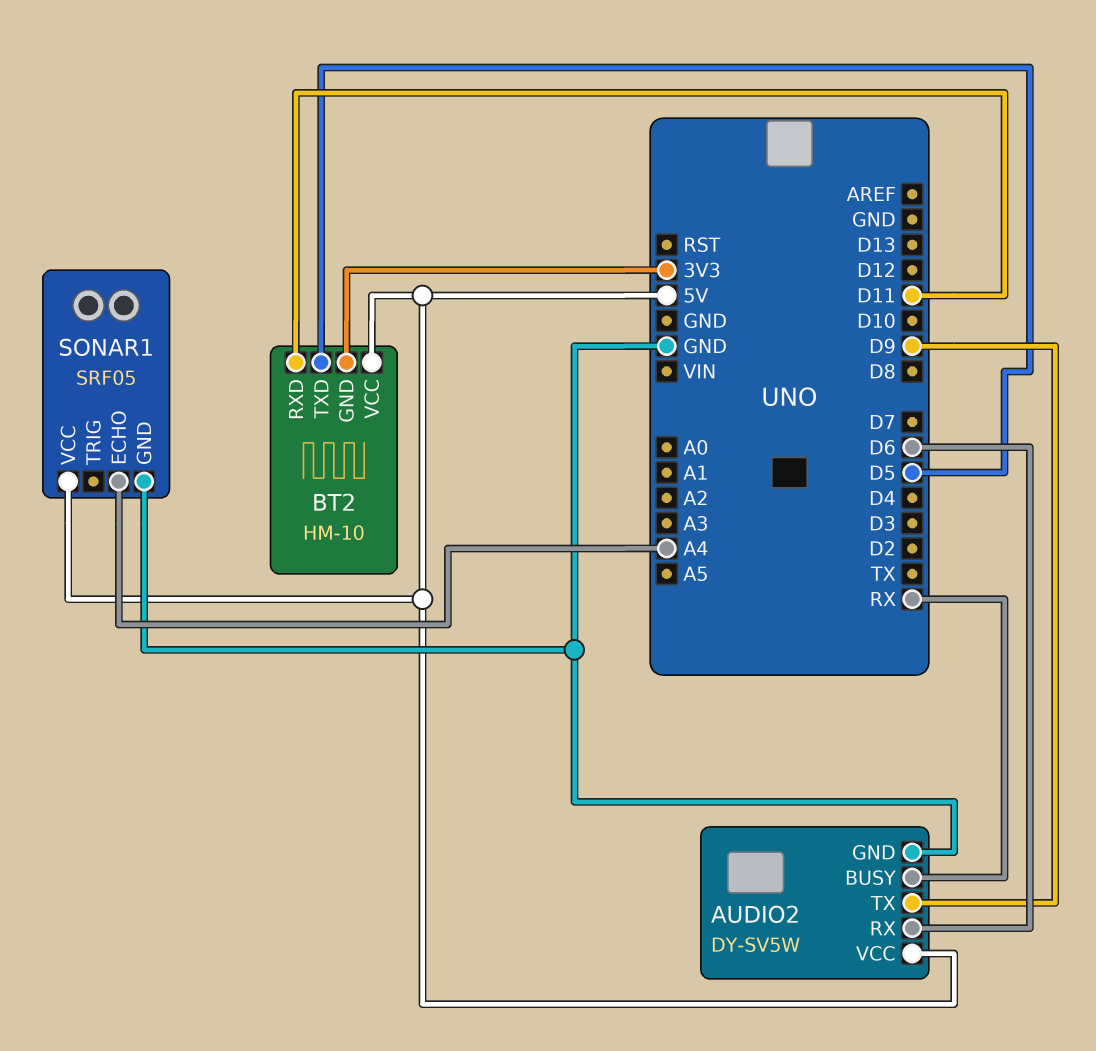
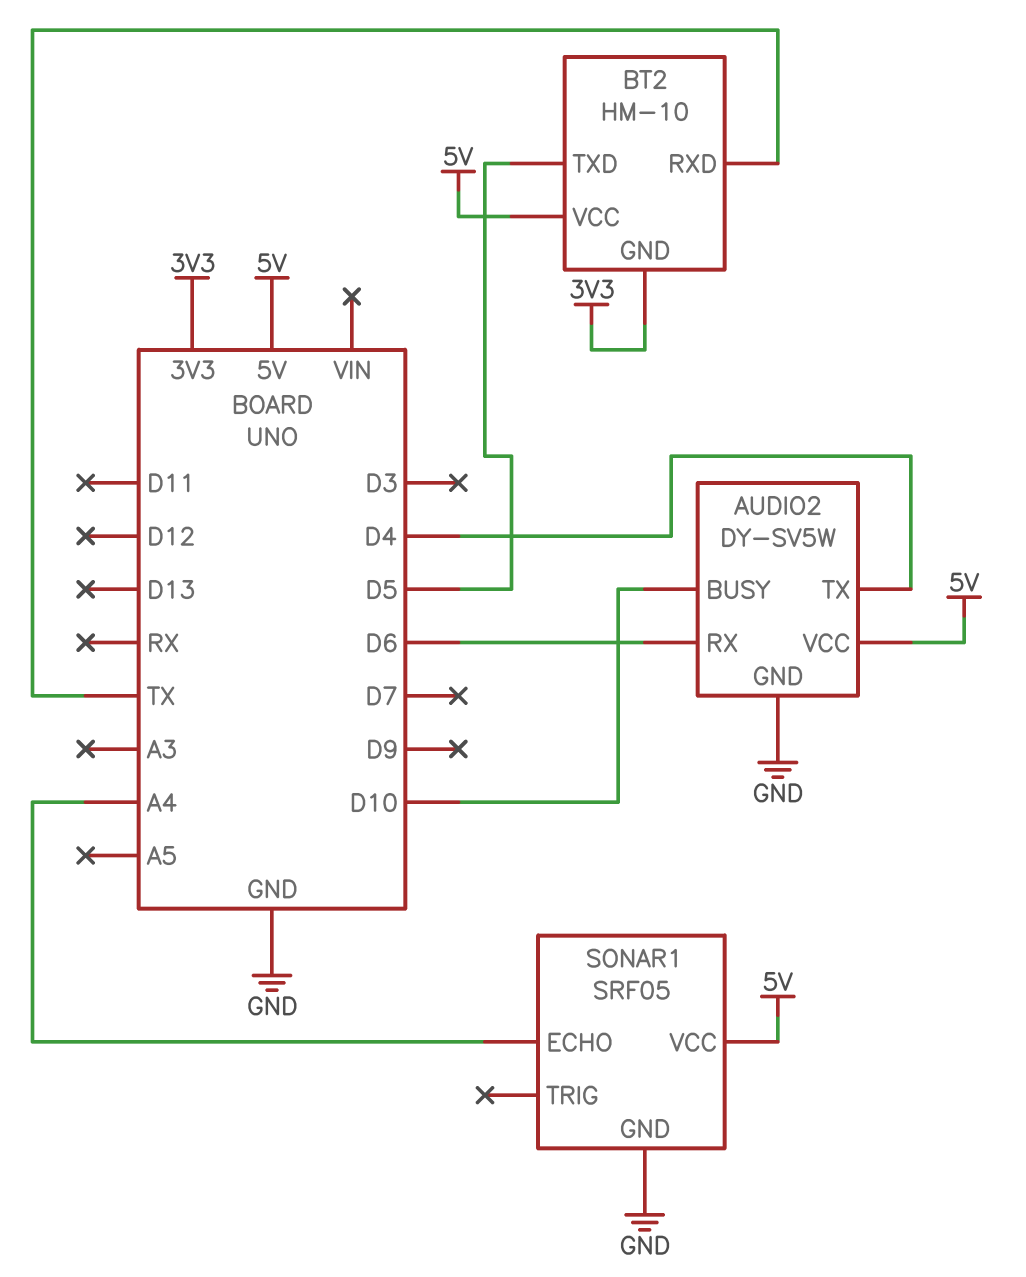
AUDIO2 pin BUSY: RX -> D10
AUDIO2 pin TX: D9 -> D4
BT2 pin RXD: D11 -> TX

